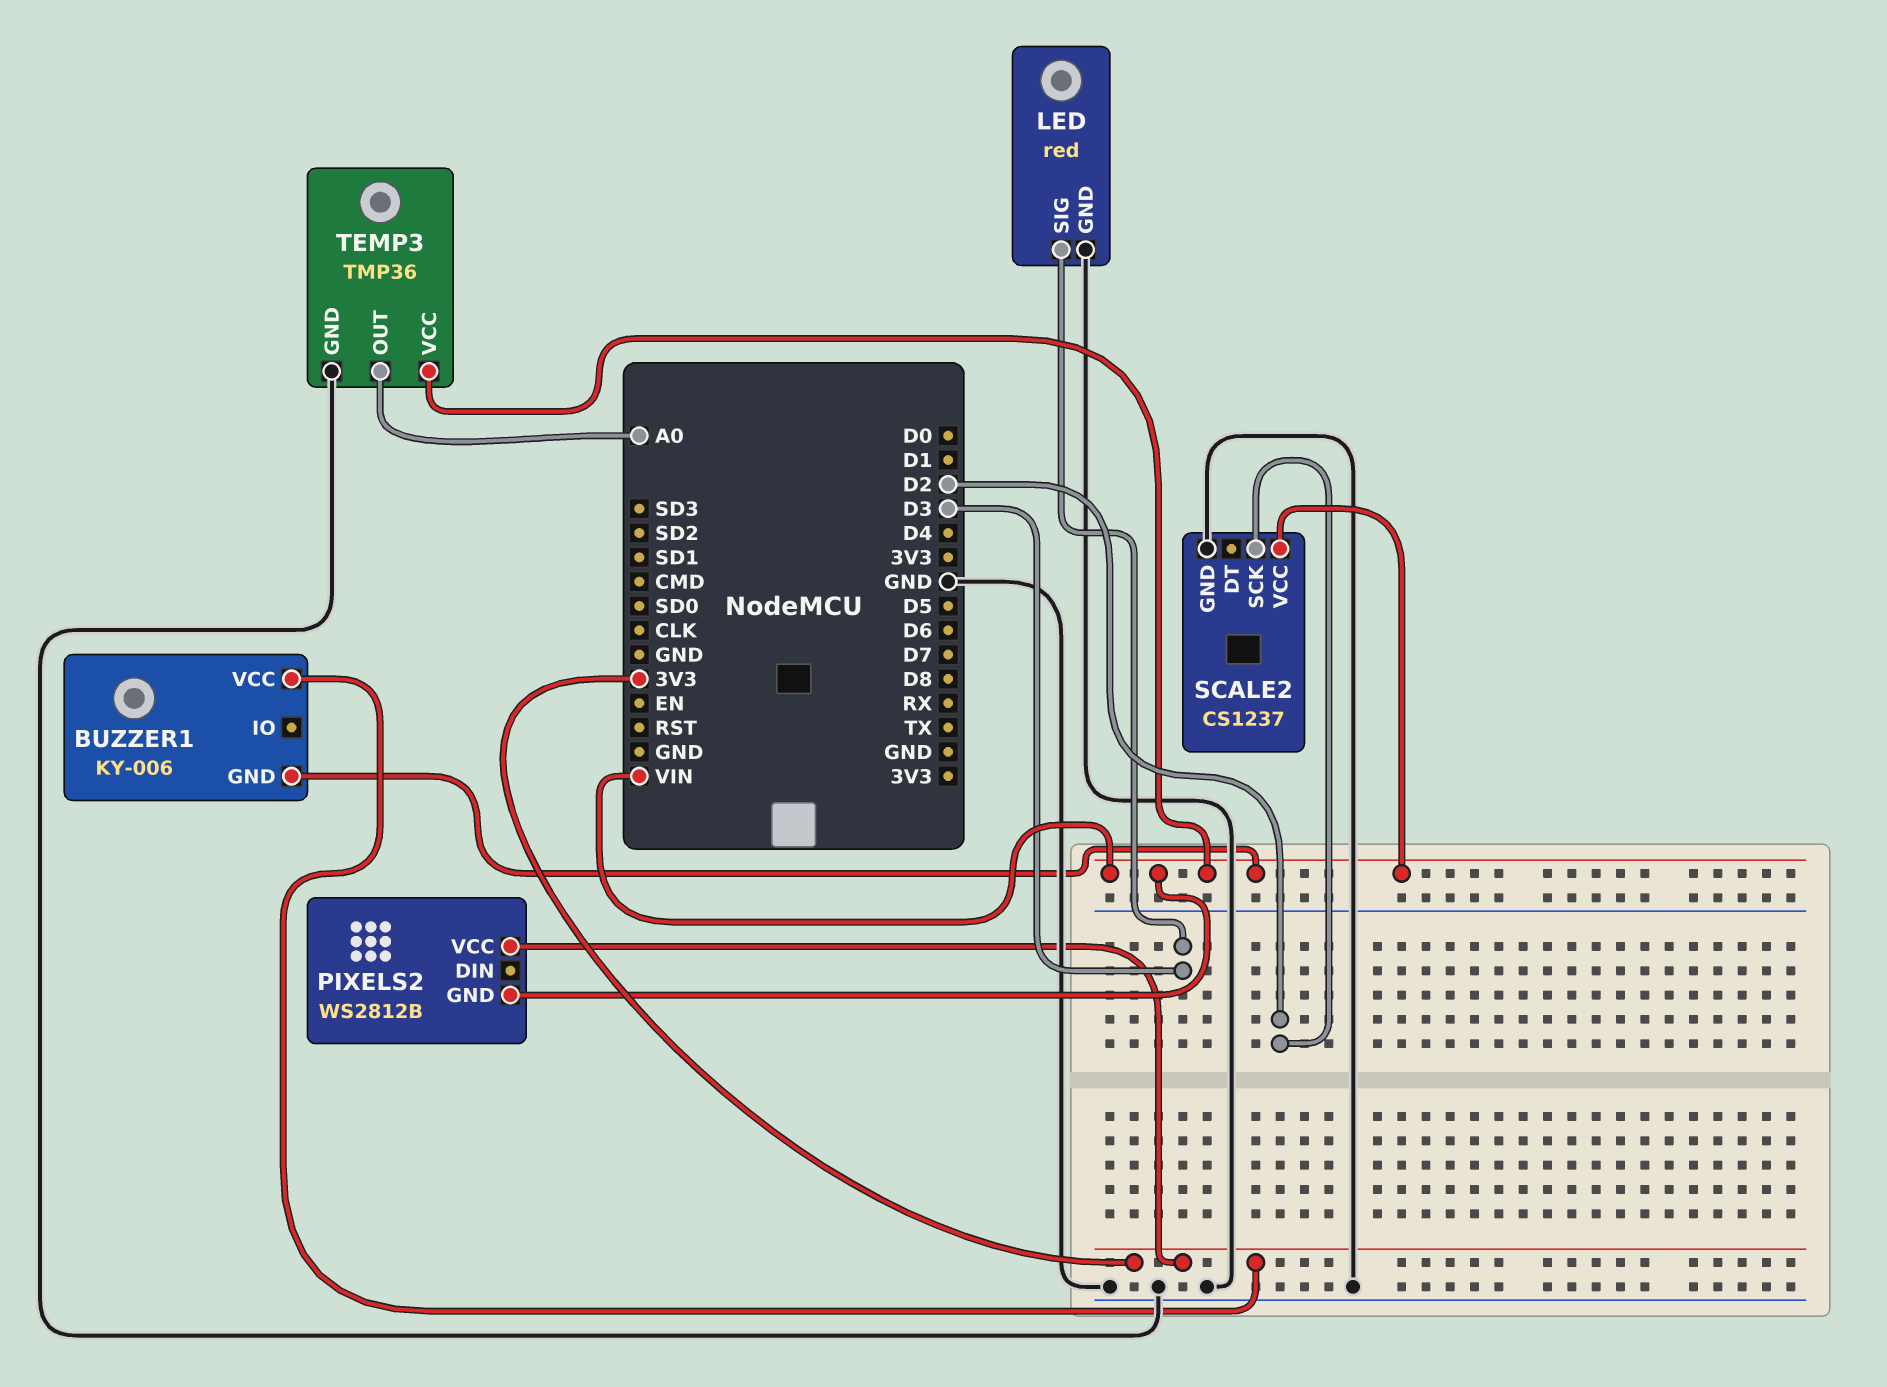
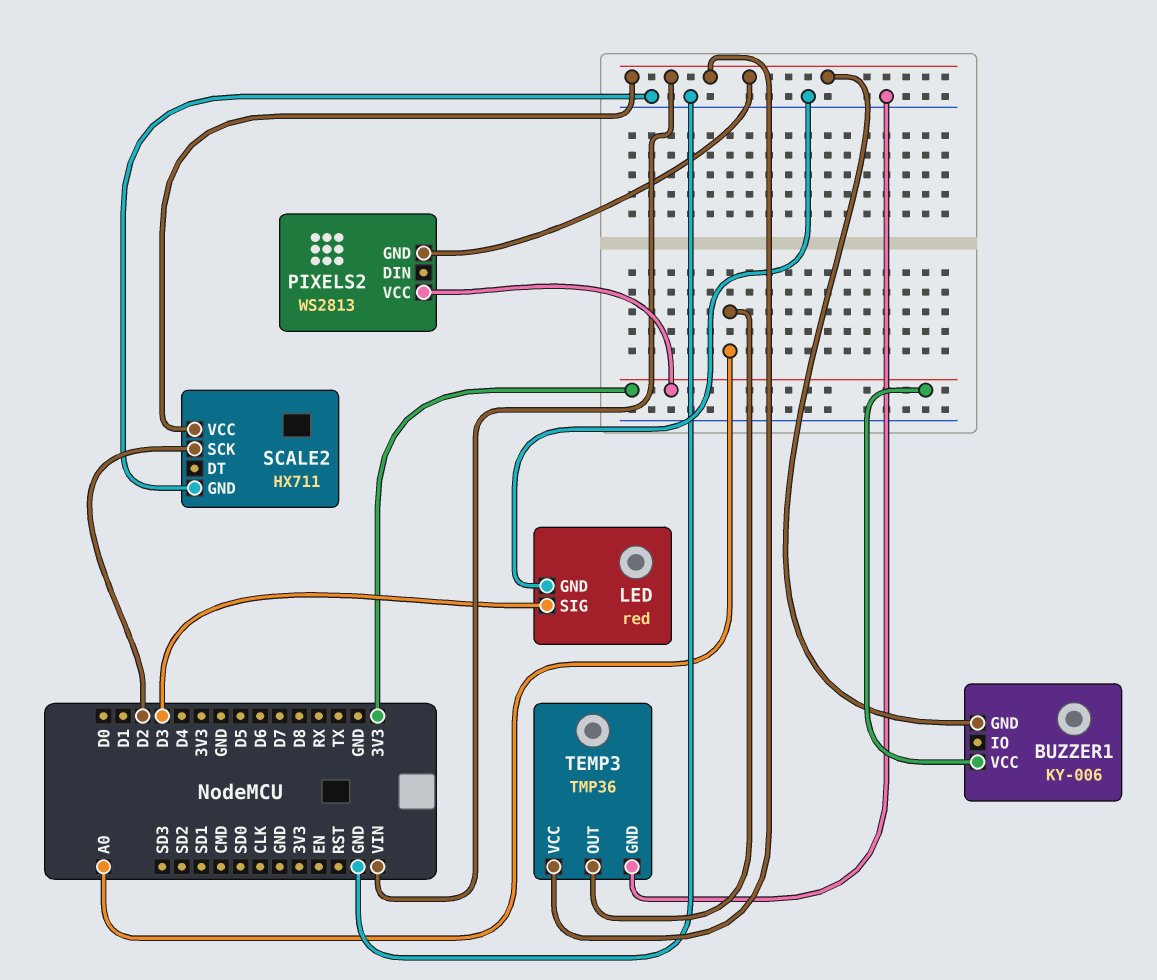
PIXELS2: WS2812B -> WS2813
SCALE2: CS1237 -> HX711

